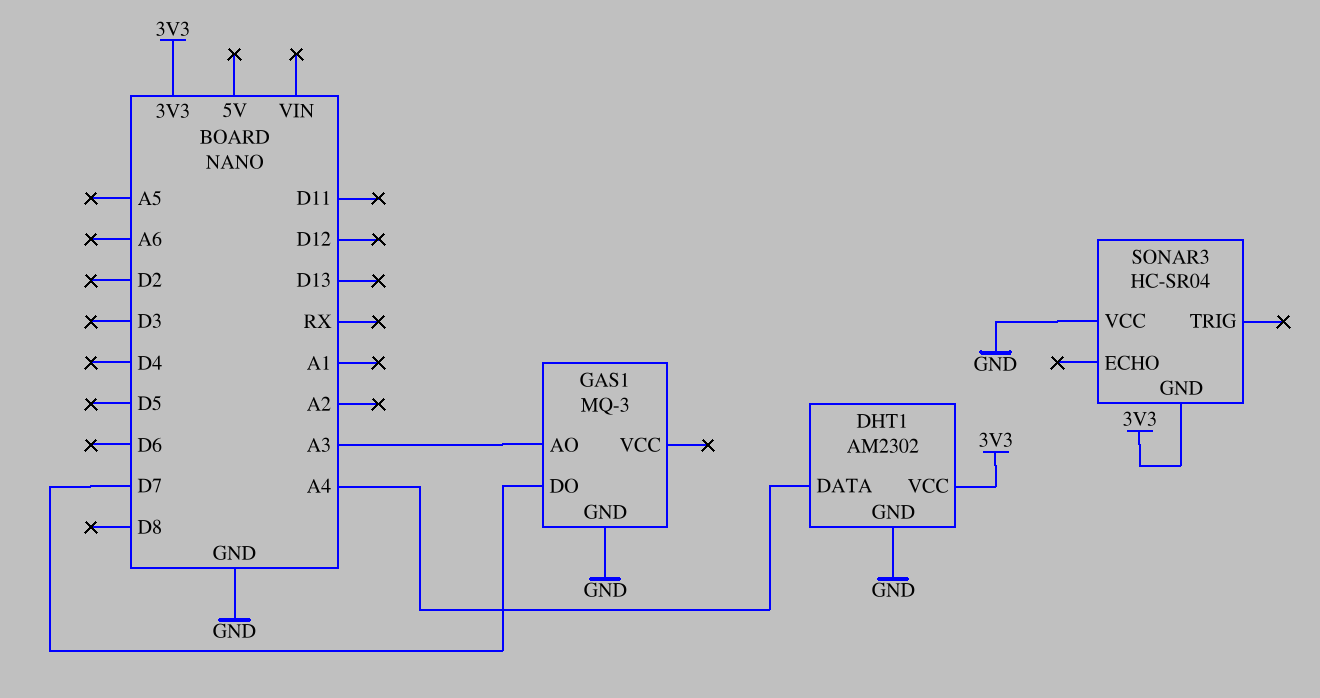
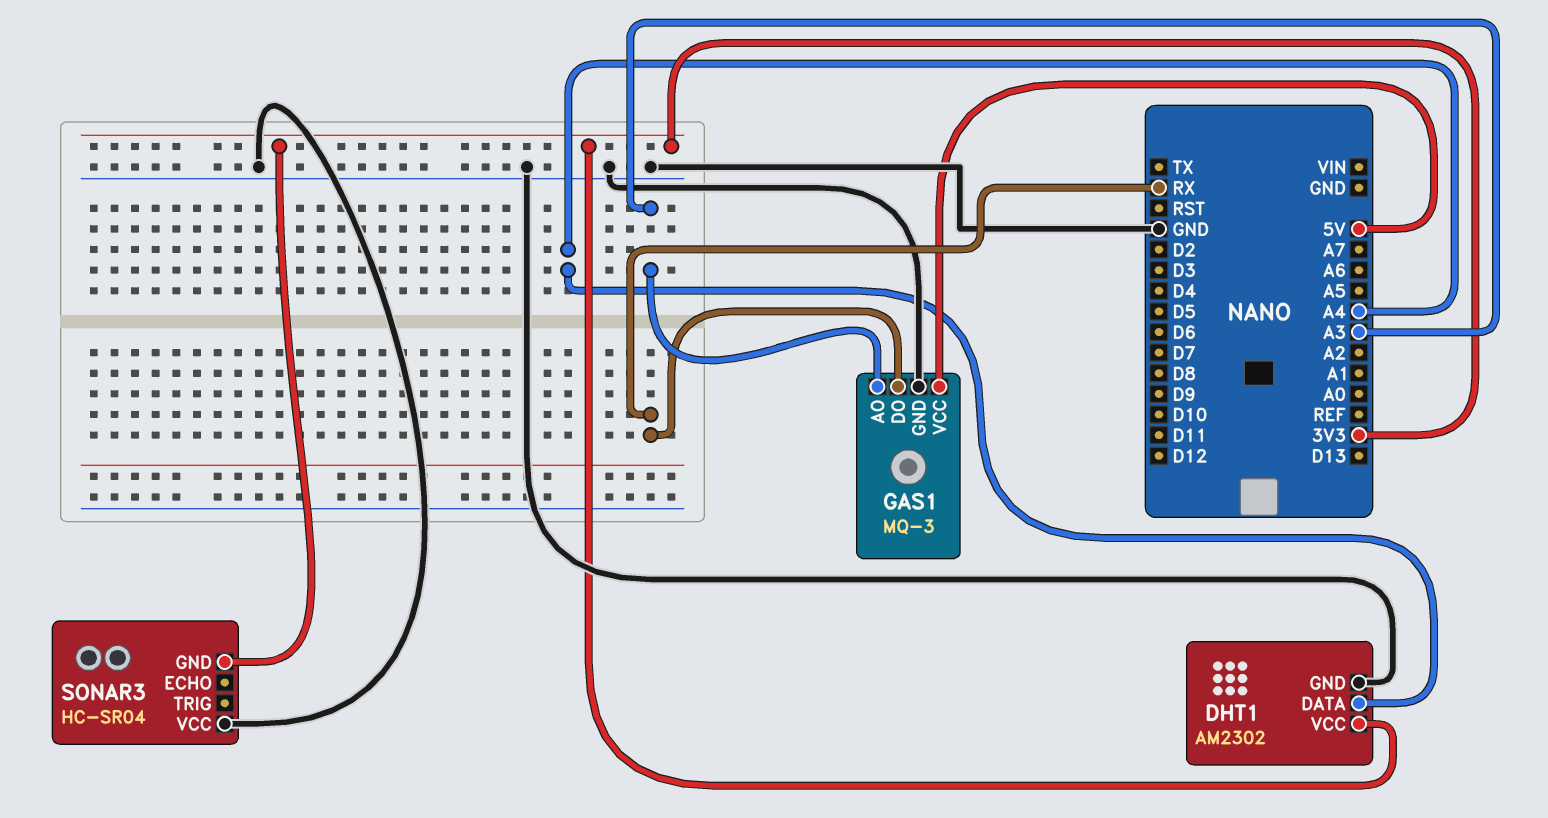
GAS1 pin DO: D7 -> RX
GAS1 pin VCC: none -> 5V

